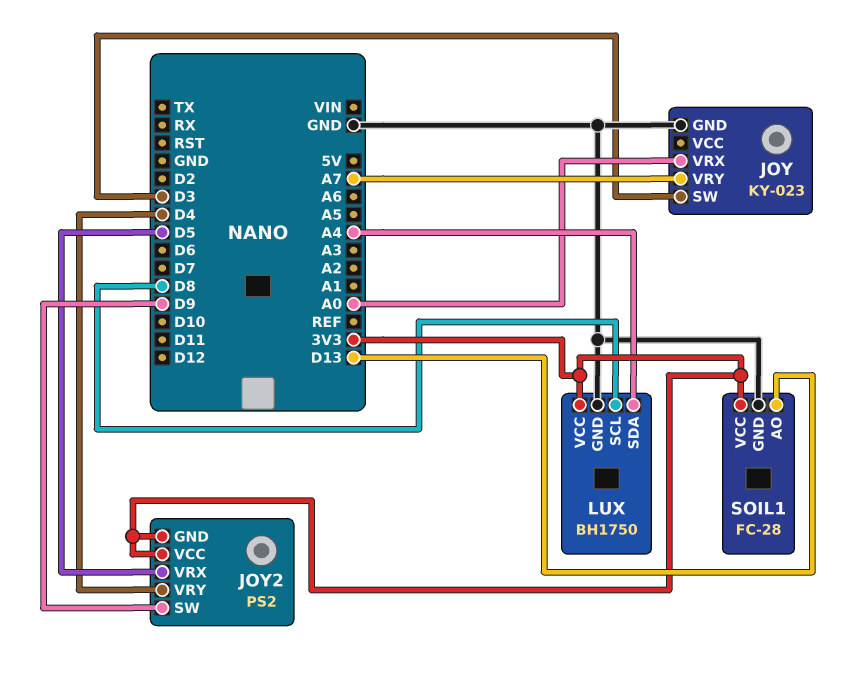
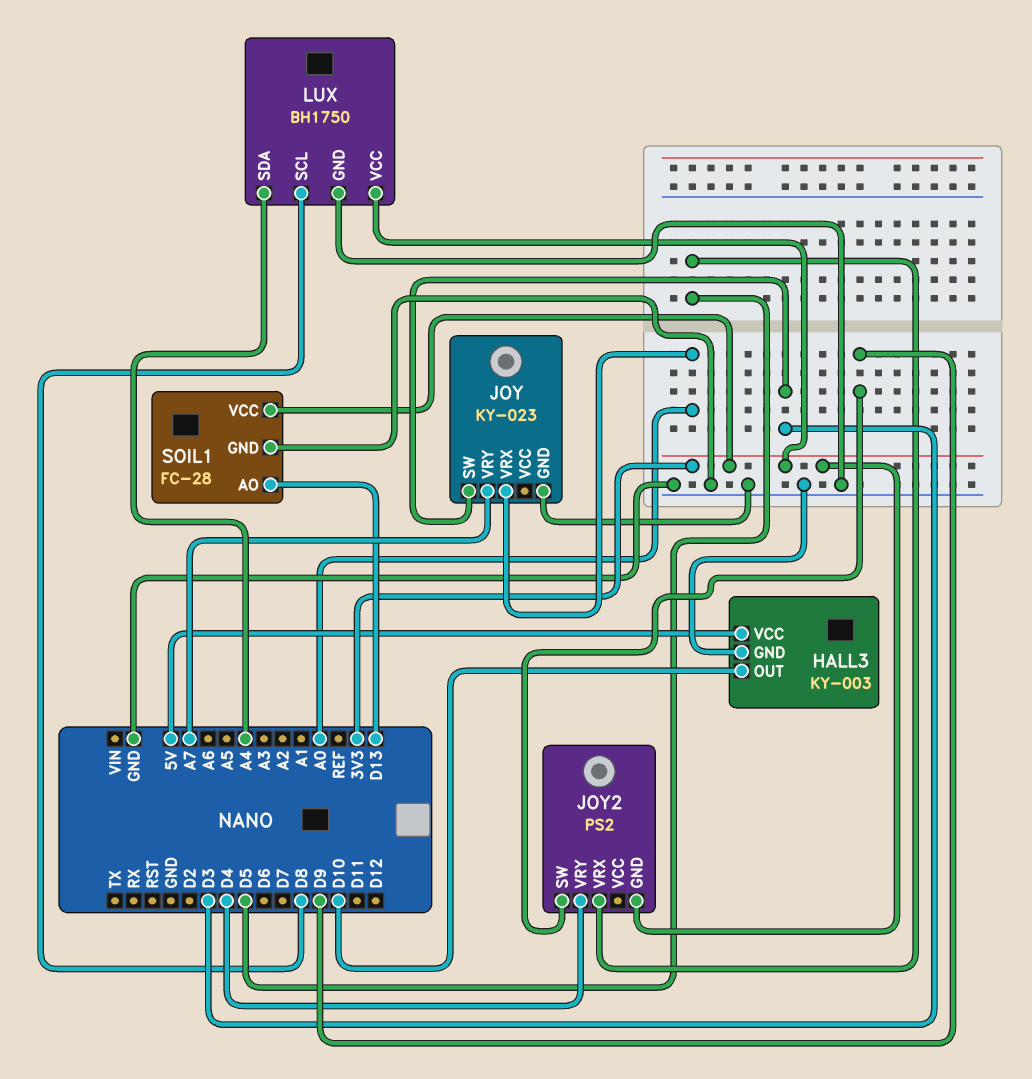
HALL3: none -> KY-003
HALL3 pin GND: none -> GND
HALL3 pin OUT: none -> D10
HALL3 pin VCC: none -> 5V
JOY2 pin VCC: 3V3 -> none

